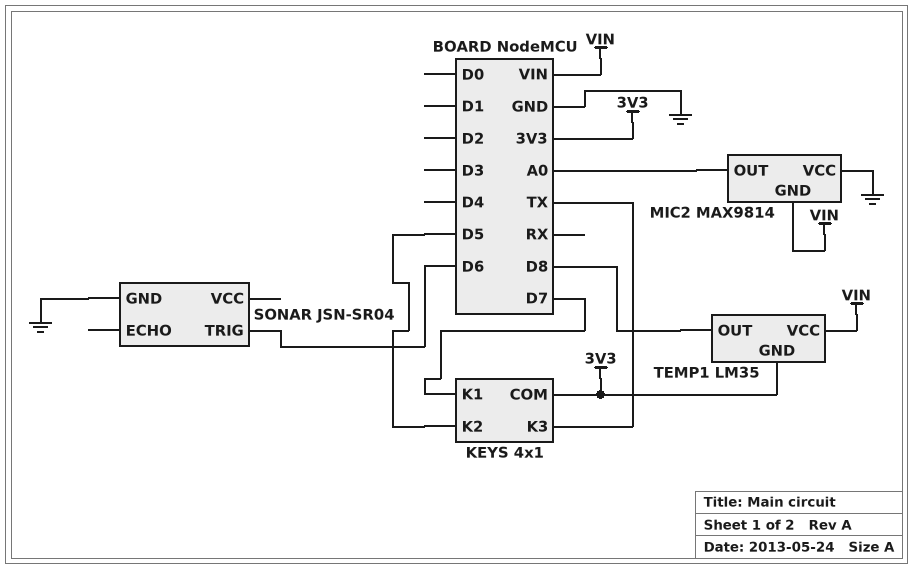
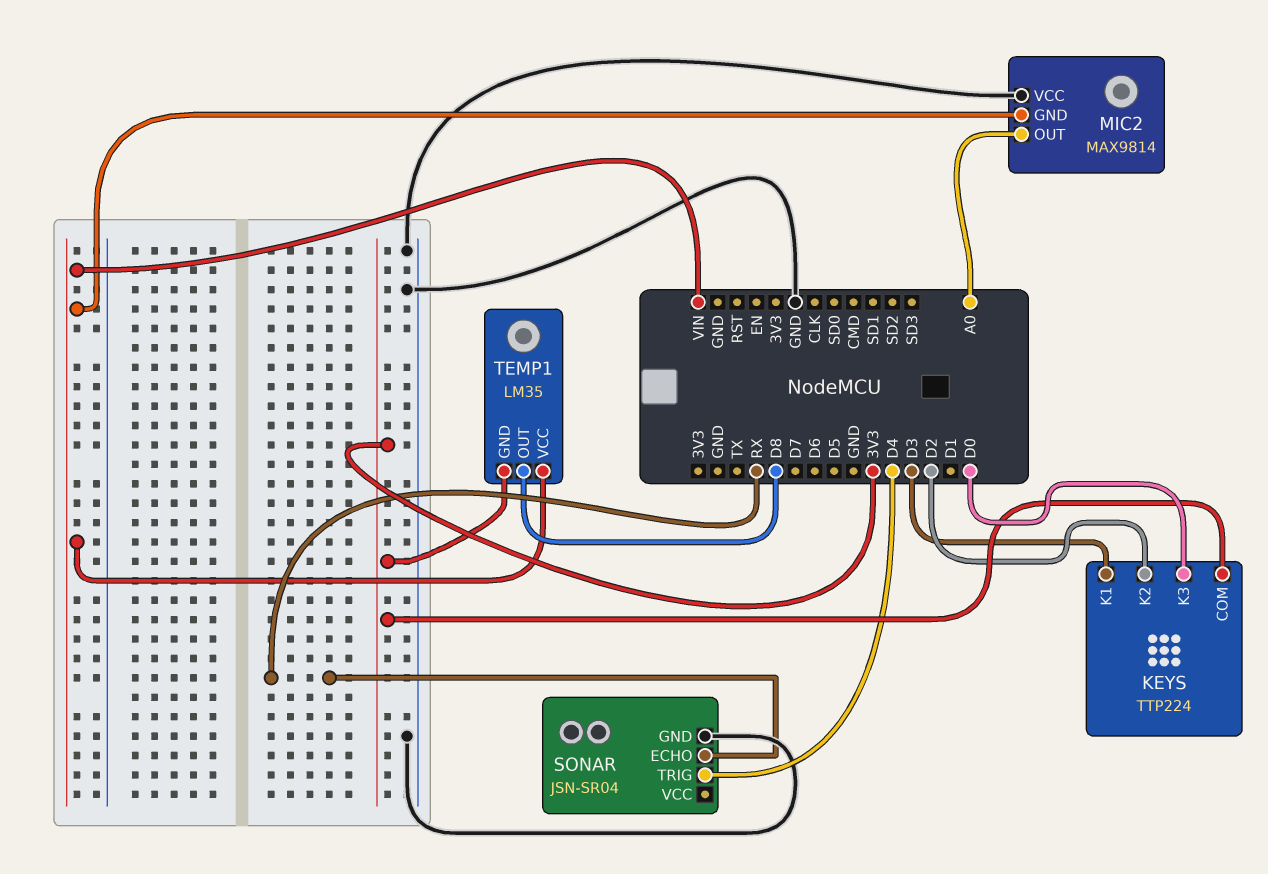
KEYS: 4x1 -> TTP224
KEYS pin K1: D7 -> D3
KEYS pin K2: D5 -> D2
KEYS pin K3: TX -> D0
SONAR pin ECHO: none -> RX
SONAR pin TRIG: D6 -> D4

